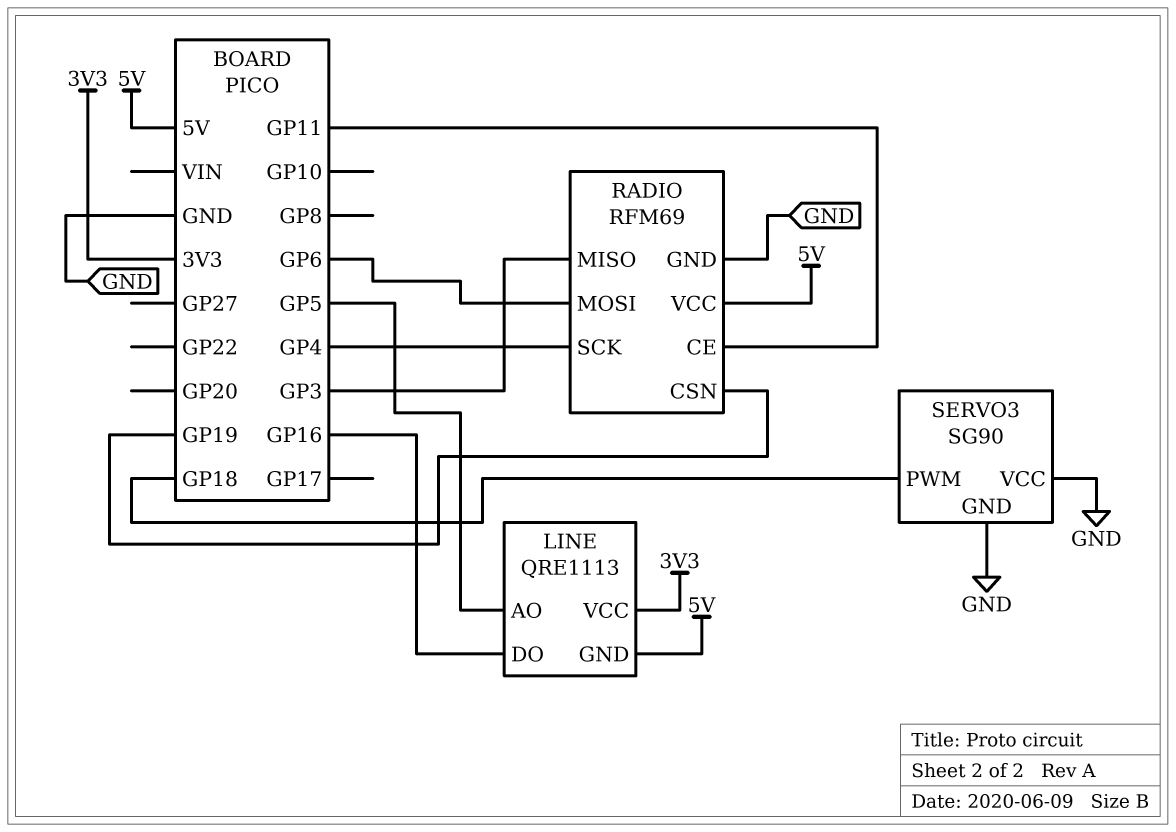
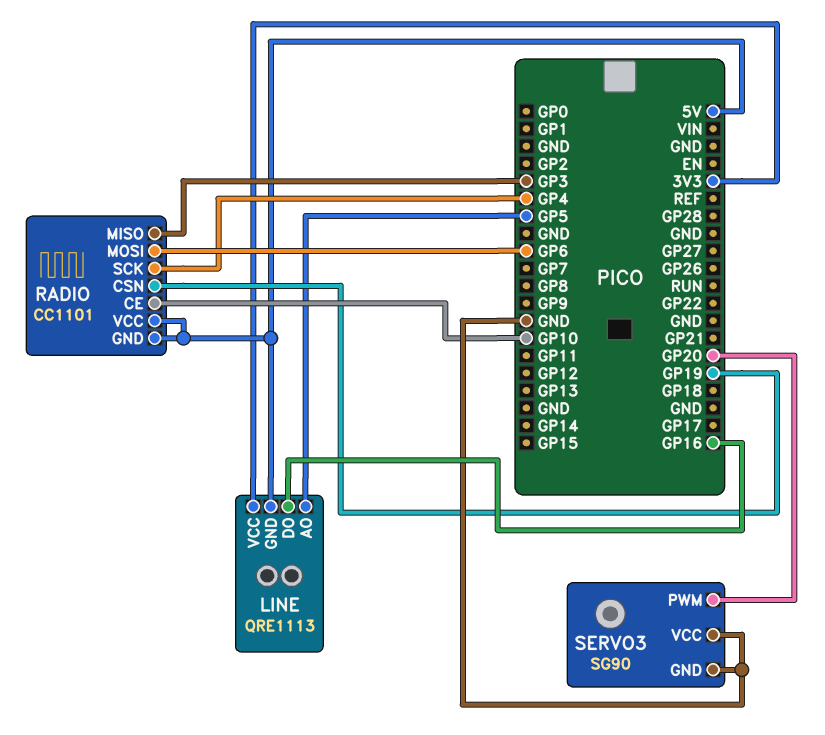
RADIO: RFM69 -> CC1101
RADIO pin CE: GP11 -> GP10
RADIO pin GND: GND -> 5V
SERVO3 pin PWM: GP18 -> GP20

